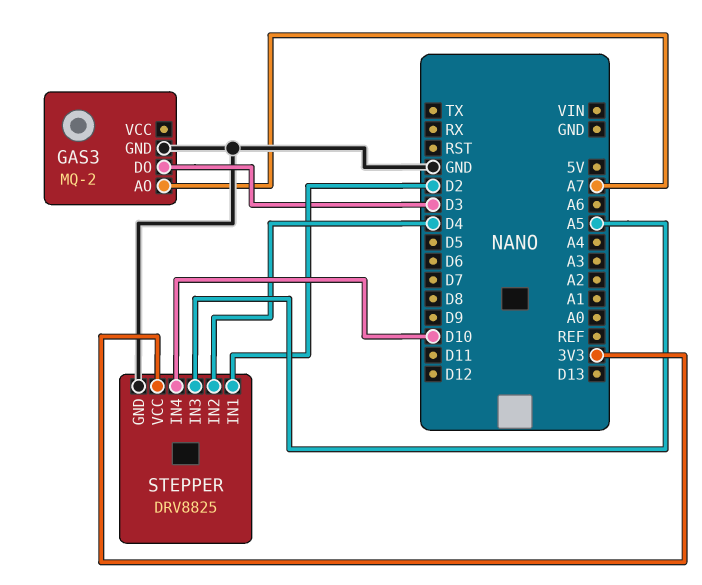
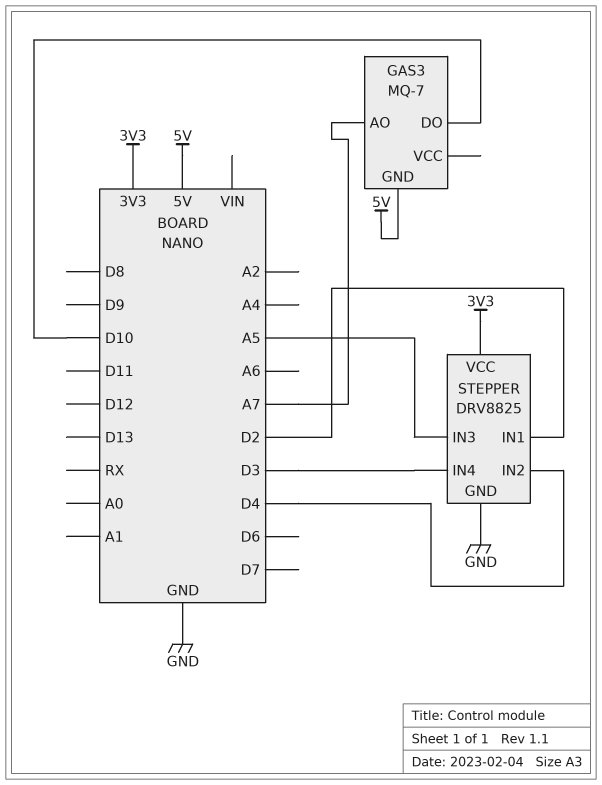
GAS3: MQ-2 -> MQ-7
GAS3 pin DO: D3 -> D10
GAS3 pin GND: GND -> 5V
STEPPER pin IN4: D10 -> D3

